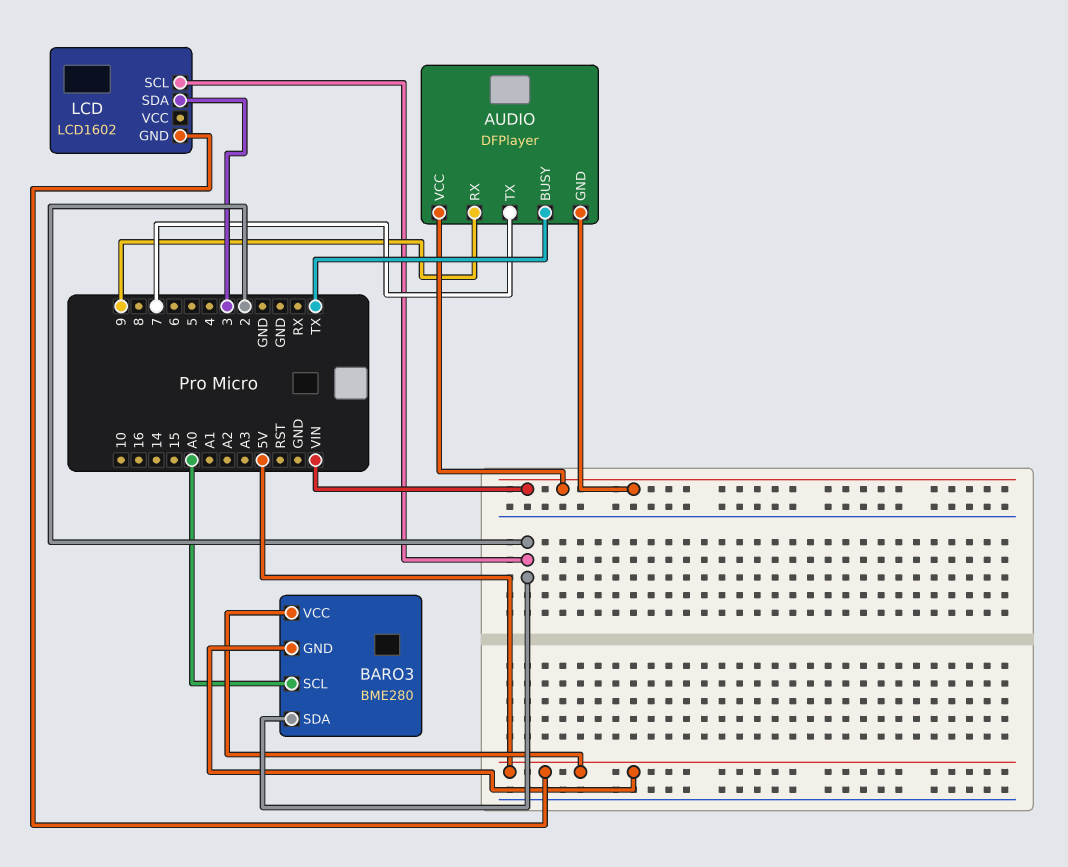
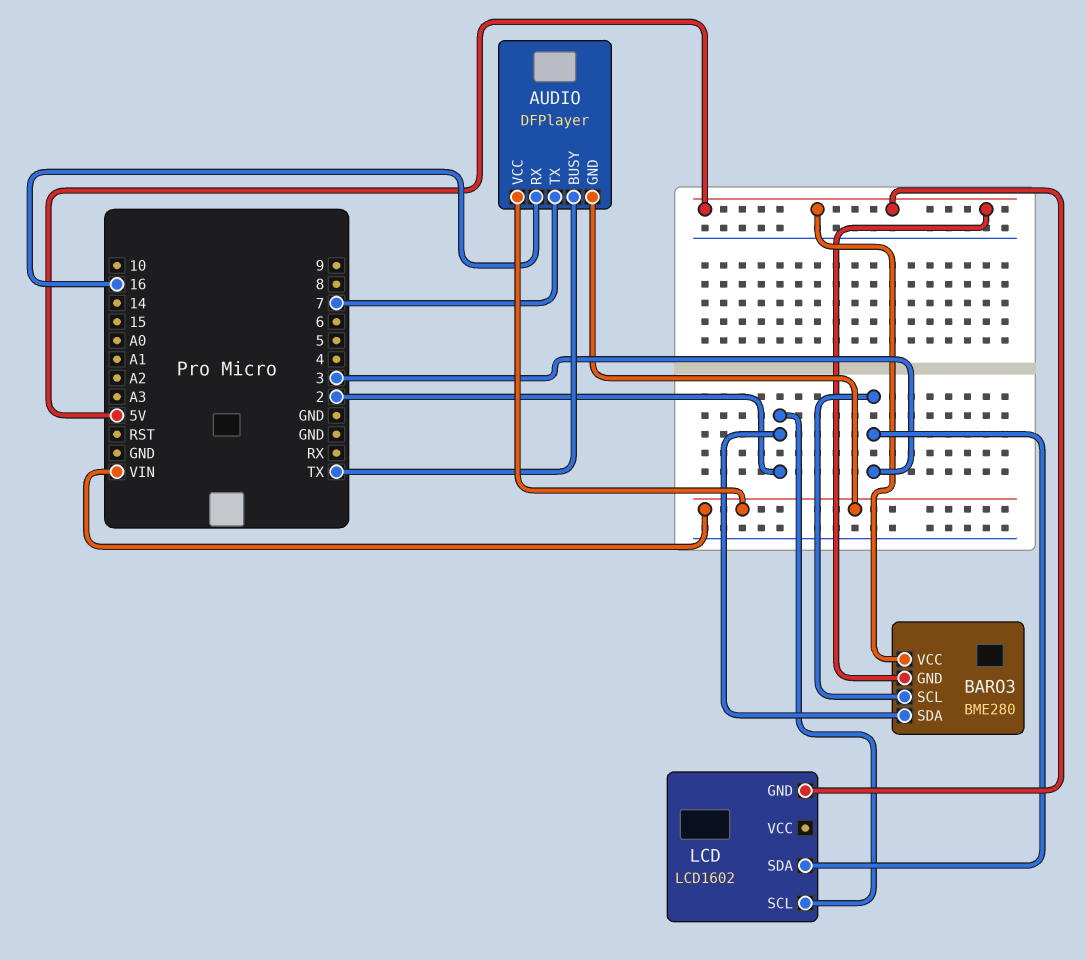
AUDIO pin RX: 9 -> 16
BARO3 pin SCL: A0 -> 3

